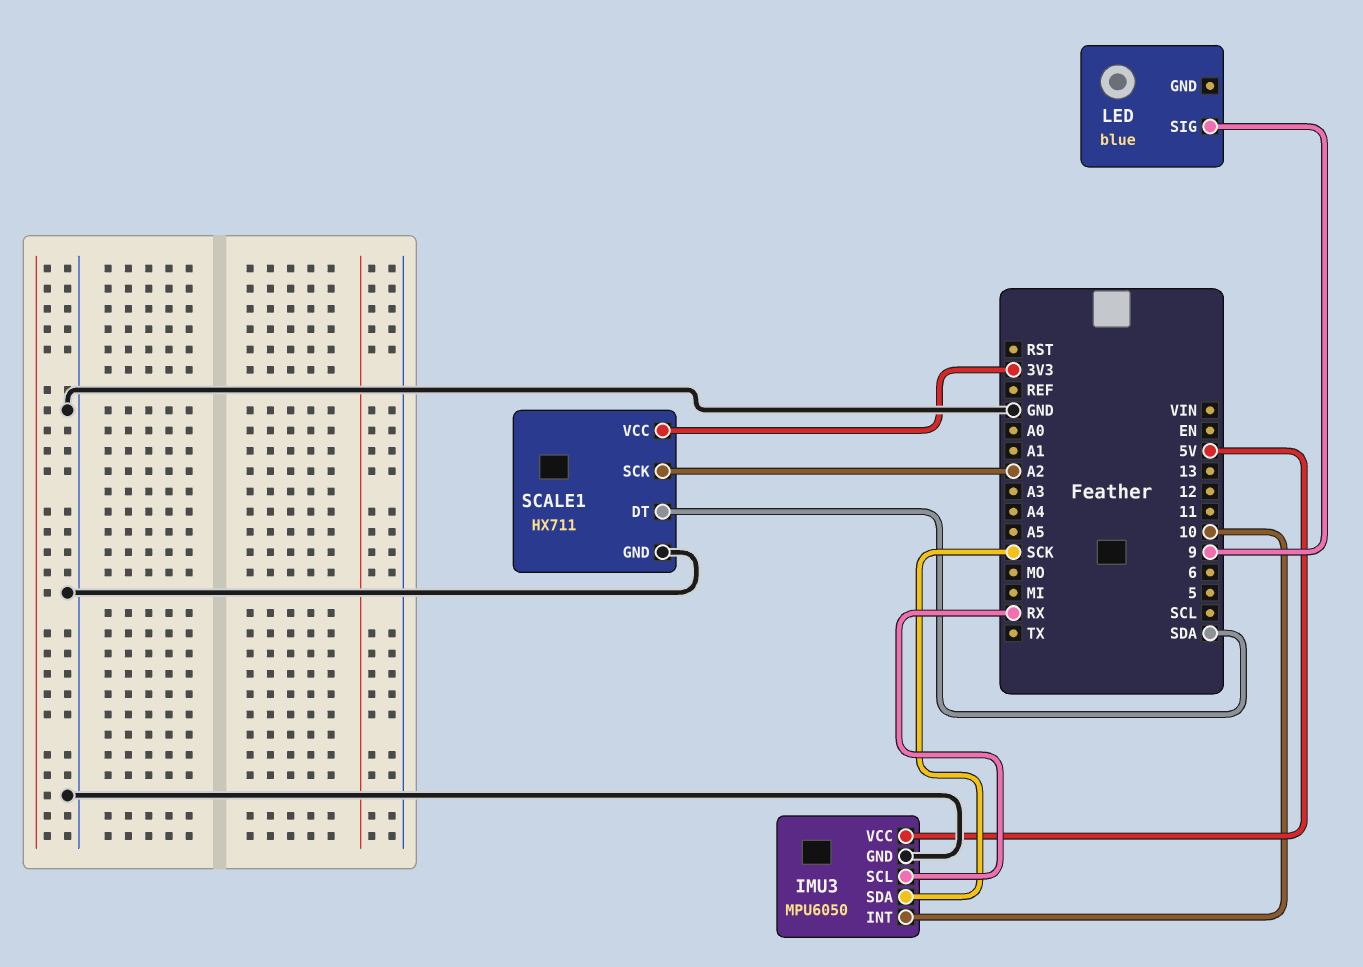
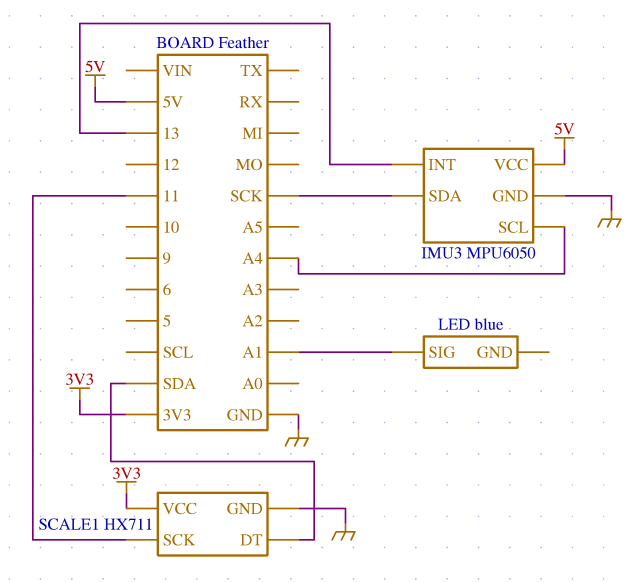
IMU3 pin INT: 10 -> 13
IMU3 pin SCL: RX -> A4
LED pin SIG: 9 -> A1
SCALE1 pin SCK: A2 -> 11

